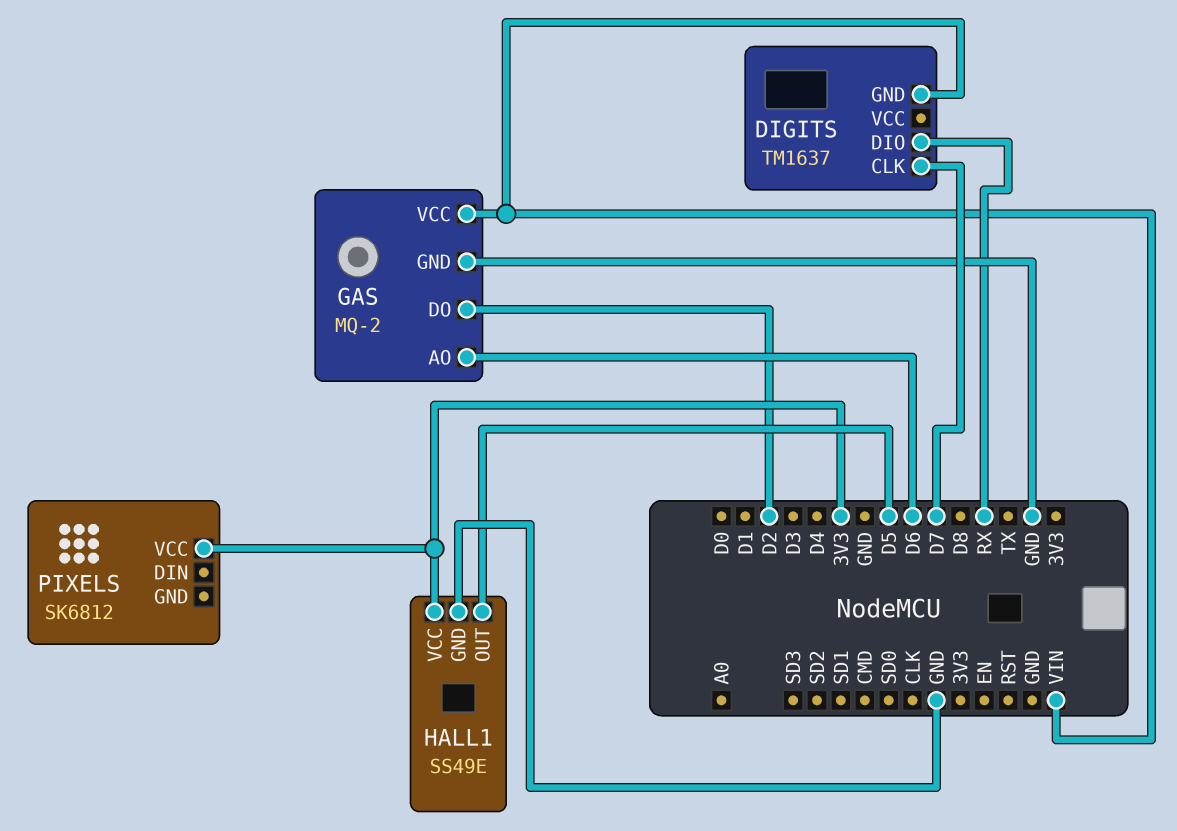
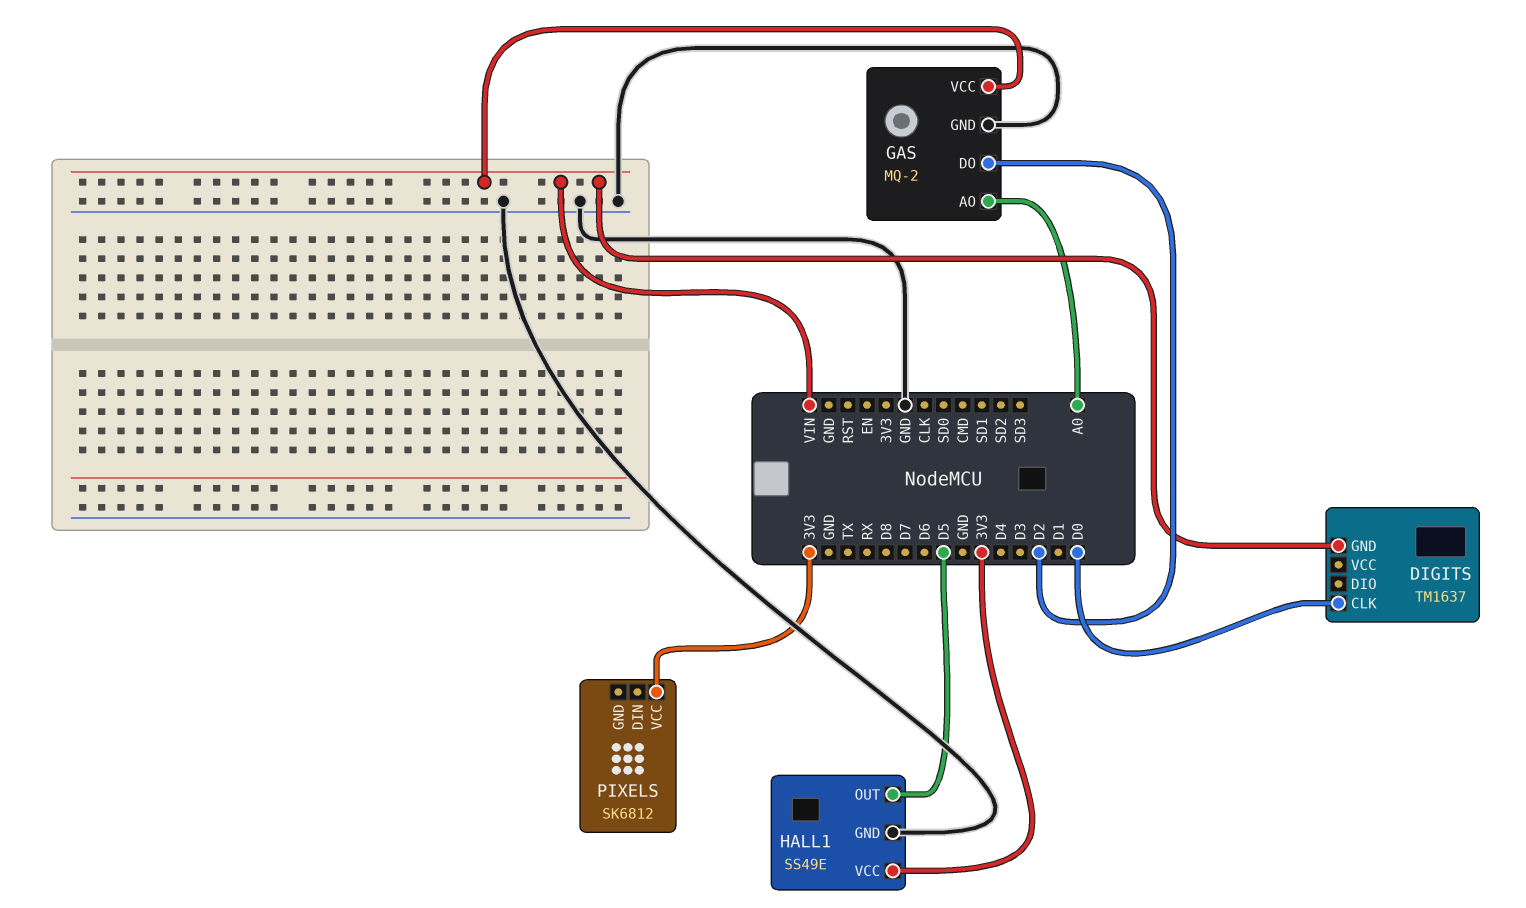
DIGITS pin CLK: D7 -> D0
DIGITS pin DIO: RX -> none
GAS pin AO: D6 -> A0

